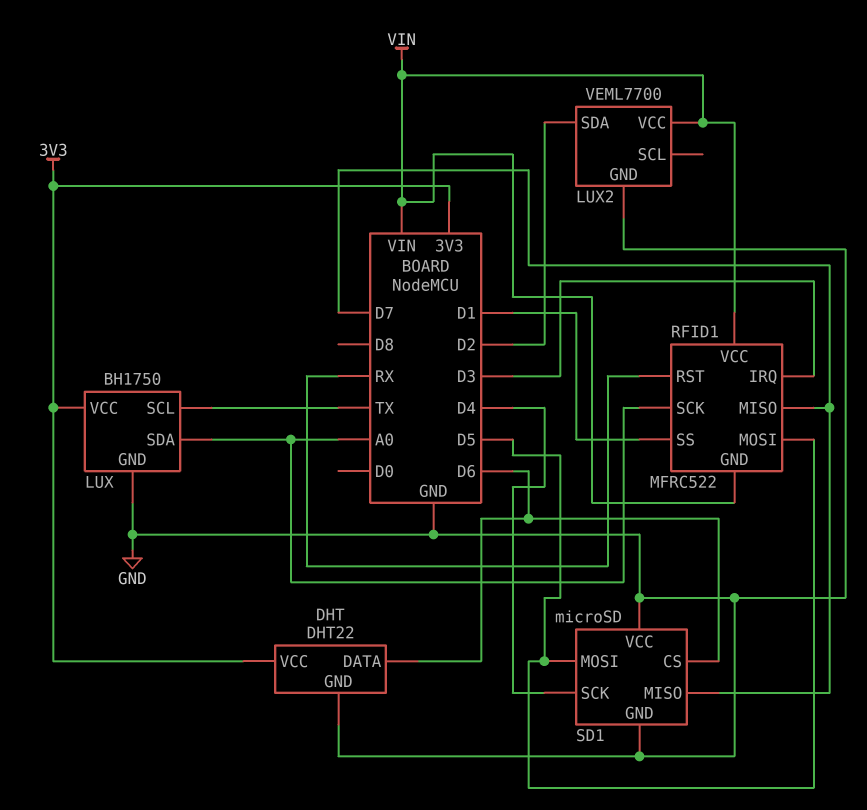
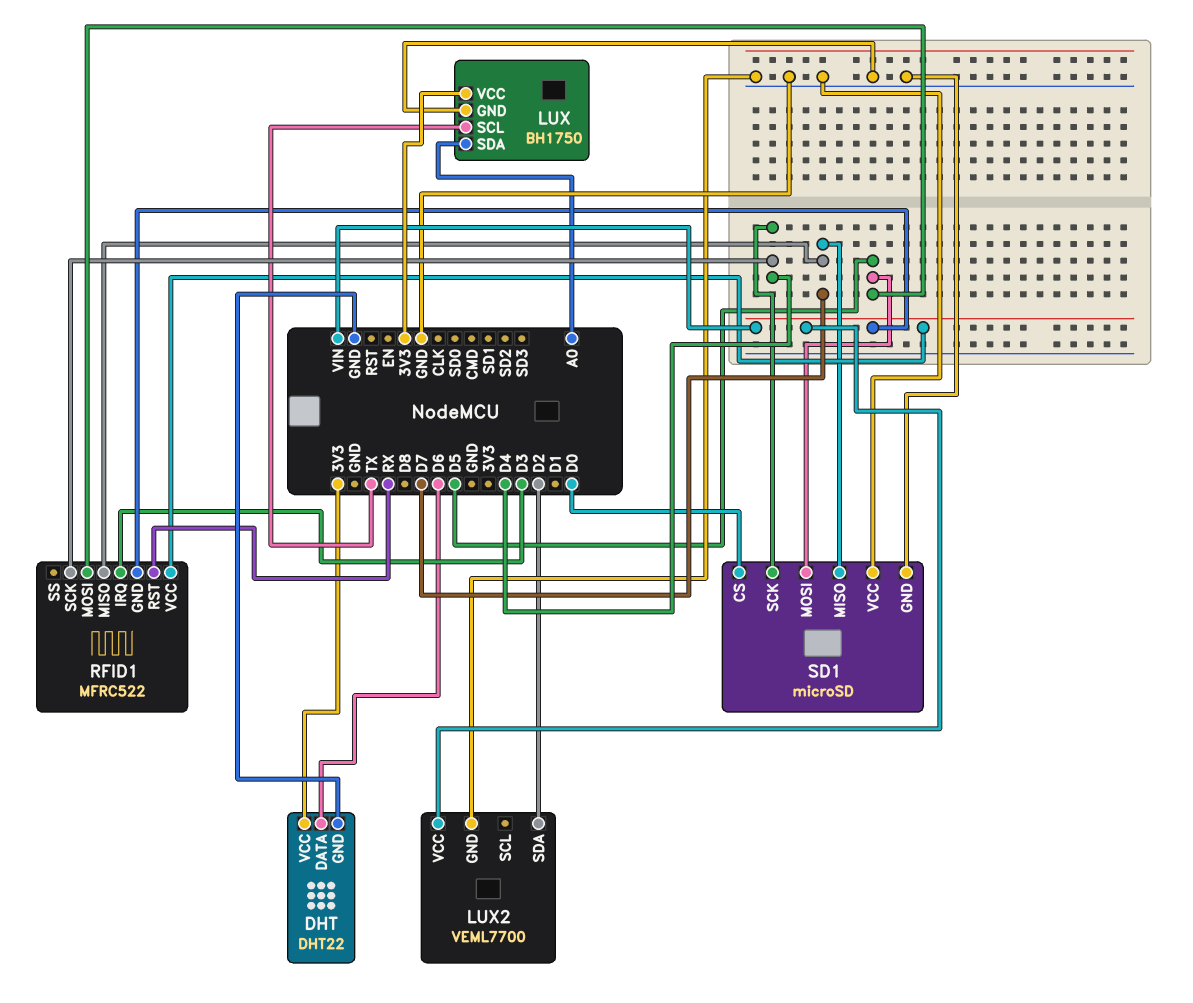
RFID1 pin SCK: A0 -> D4
RFID1 pin SS: D1 -> none
SD1 pin CS: D6 -> D0

